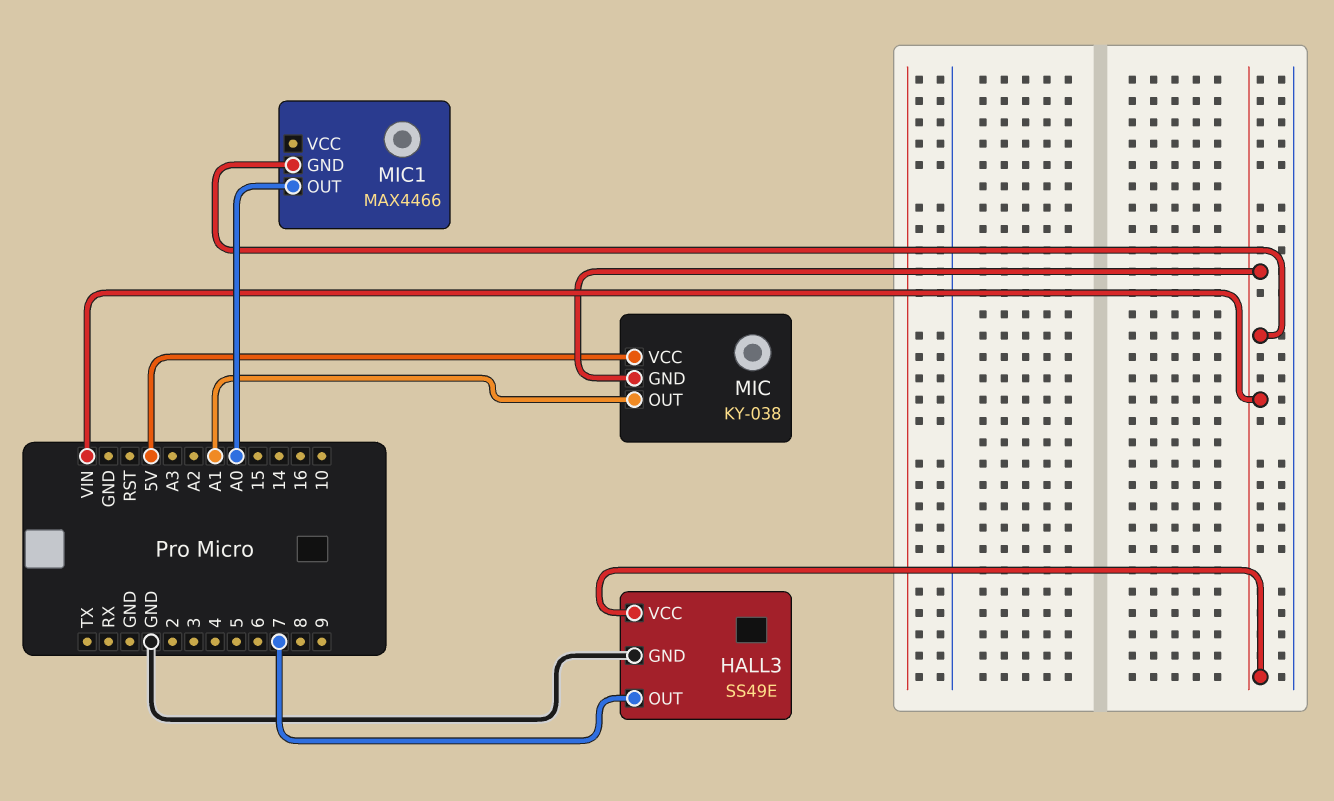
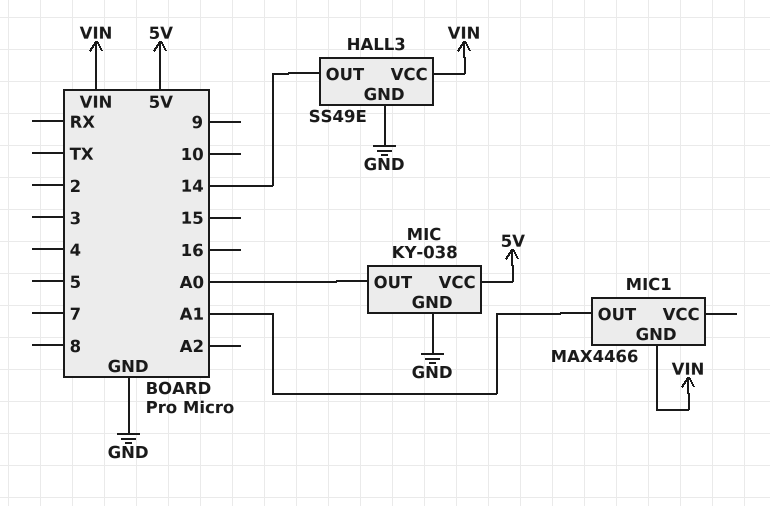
HALL3 pin OUT: 7 -> 14
MIC pin GND: VIN -> GND
MIC pin OUT: A1 -> A0
MIC1 pin OUT: A0 -> A1

